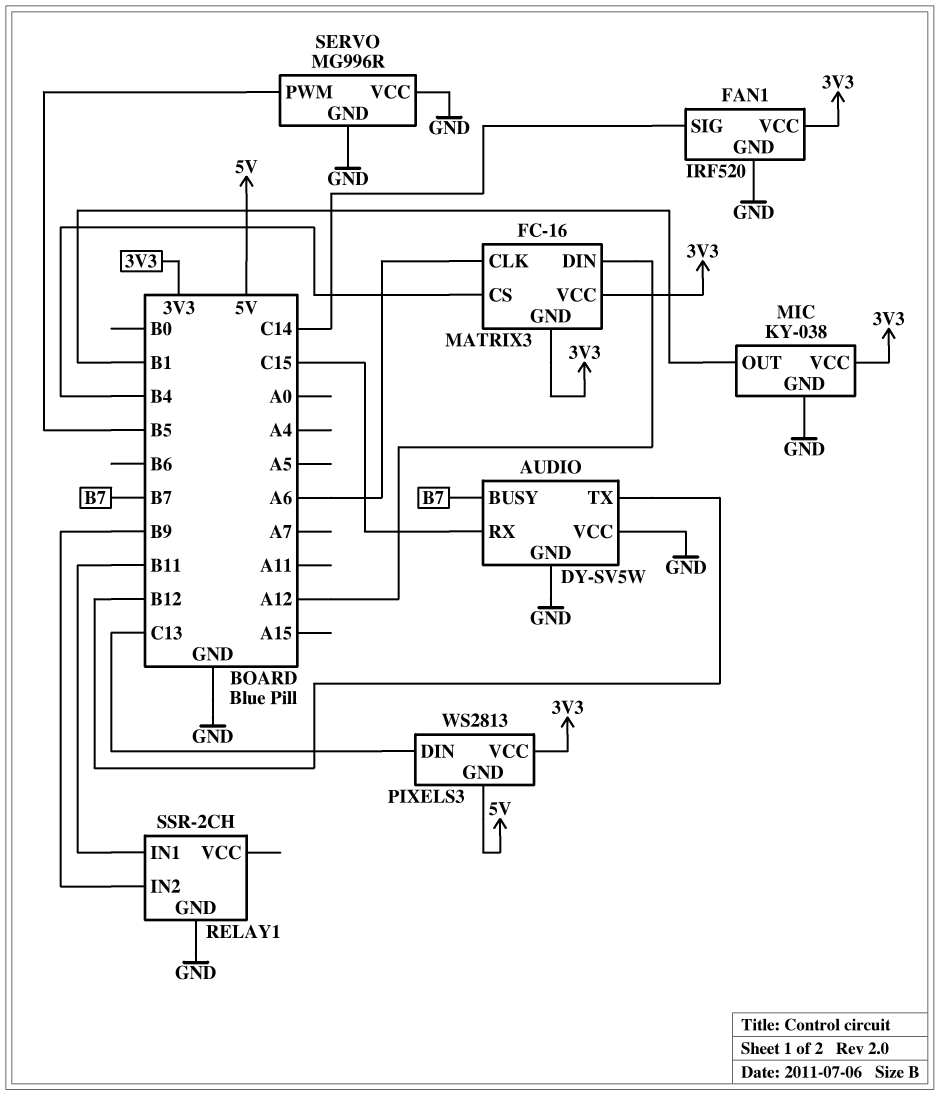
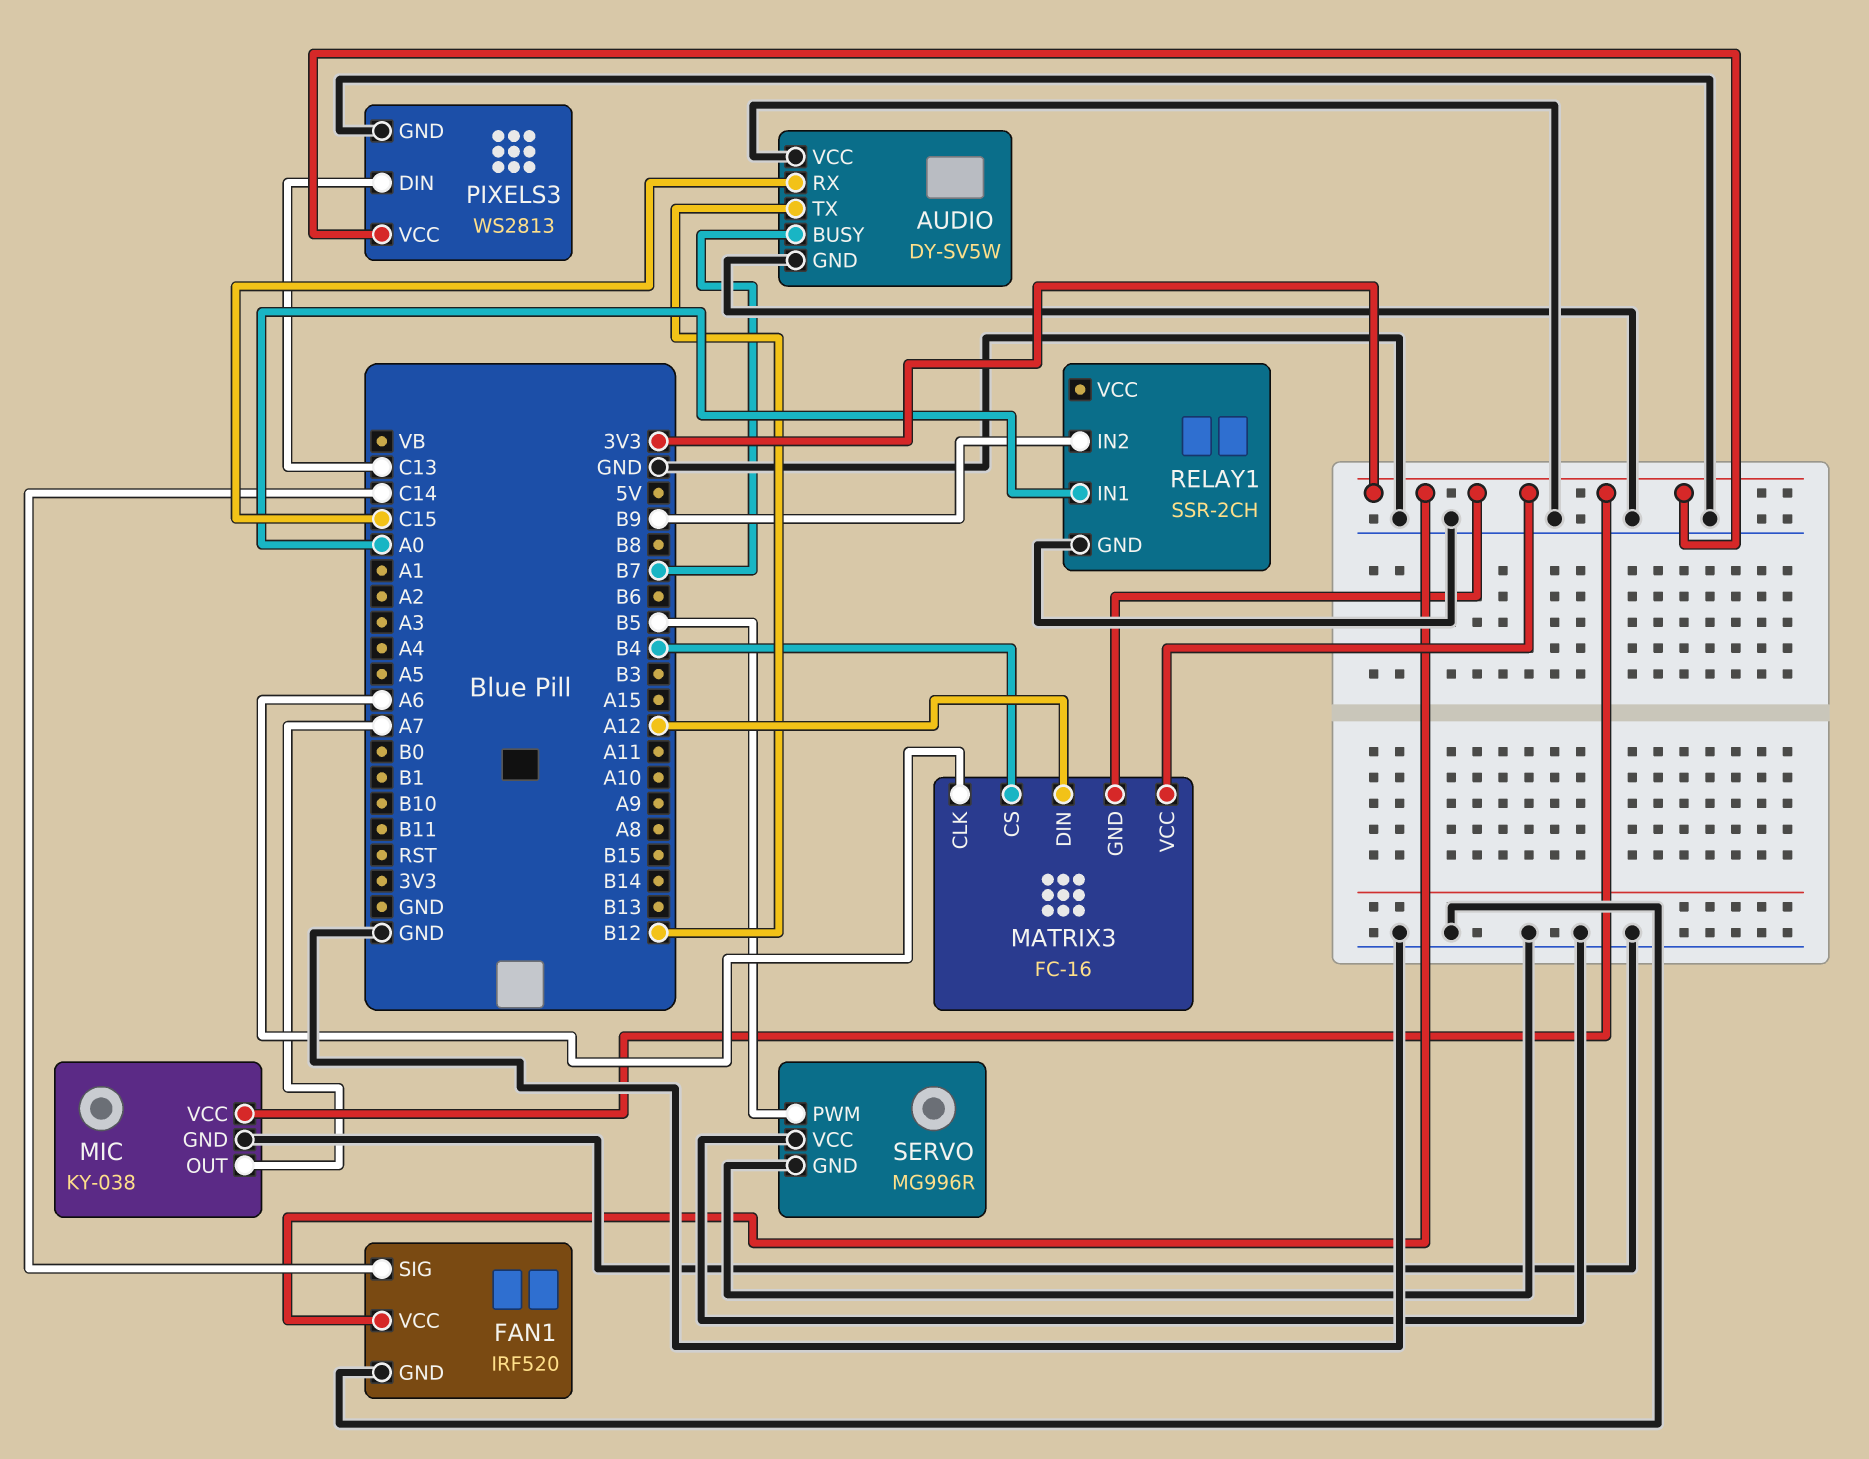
MIC pin OUT: B1 -> A7
PIXELS3 pin GND: 5V -> GND
RELAY1 pin IN1: B11 -> A0

